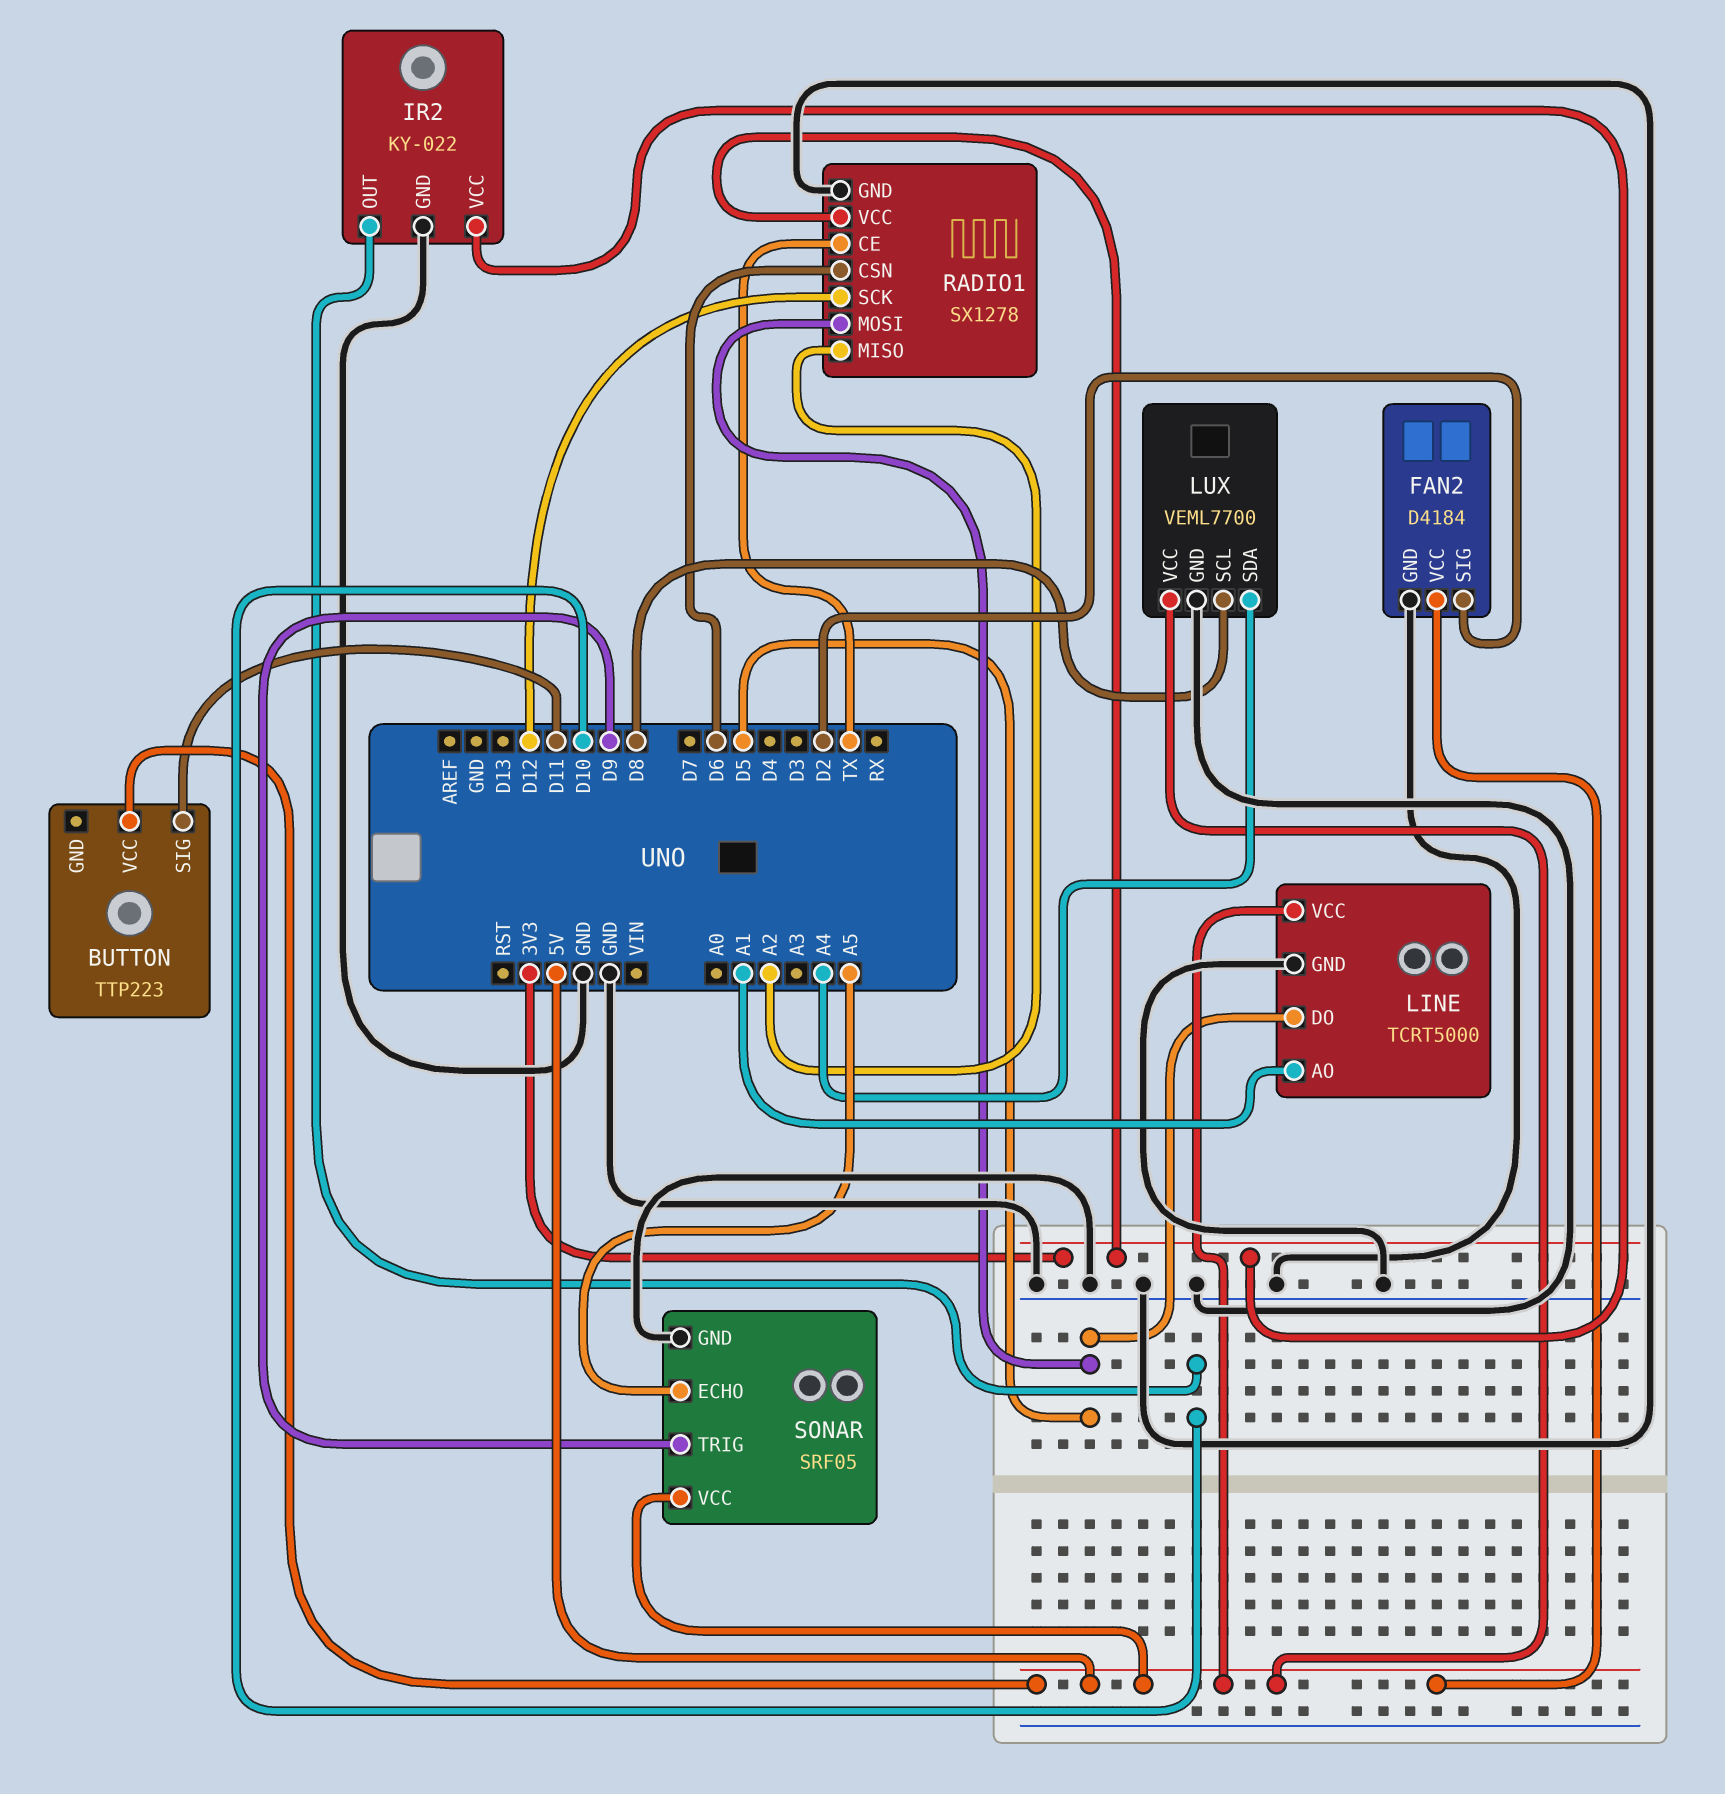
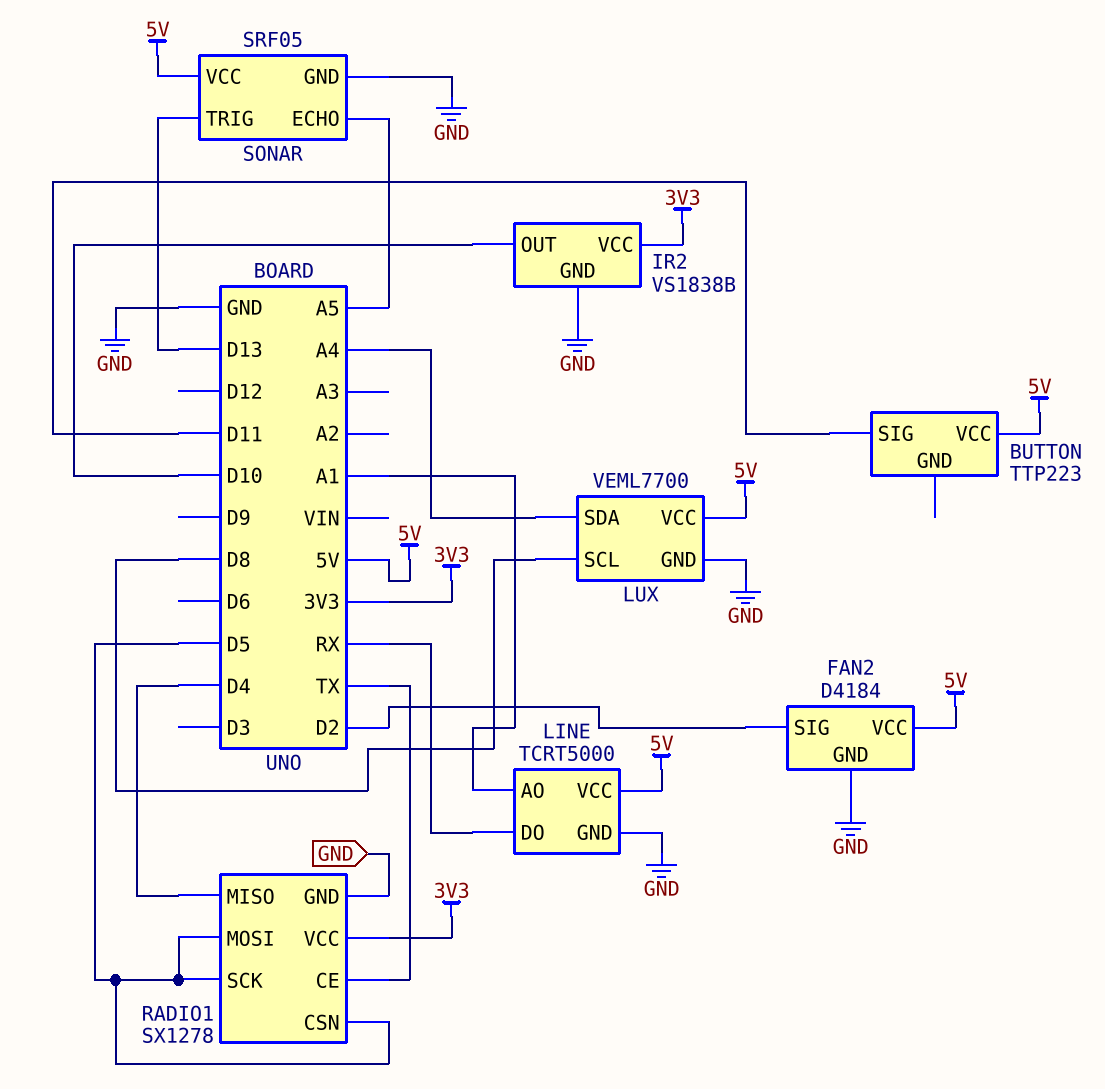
IR2: KY-022 -> VS1838B
LINE pin DO: D5 -> RX
RADIO1 pin CSN: D6 -> D5
RADIO1 pin MISO: A2 -> D4
RADIO1 pin SCK: D12 -> D5
SONAR pin TRIG: D9 -> D13

